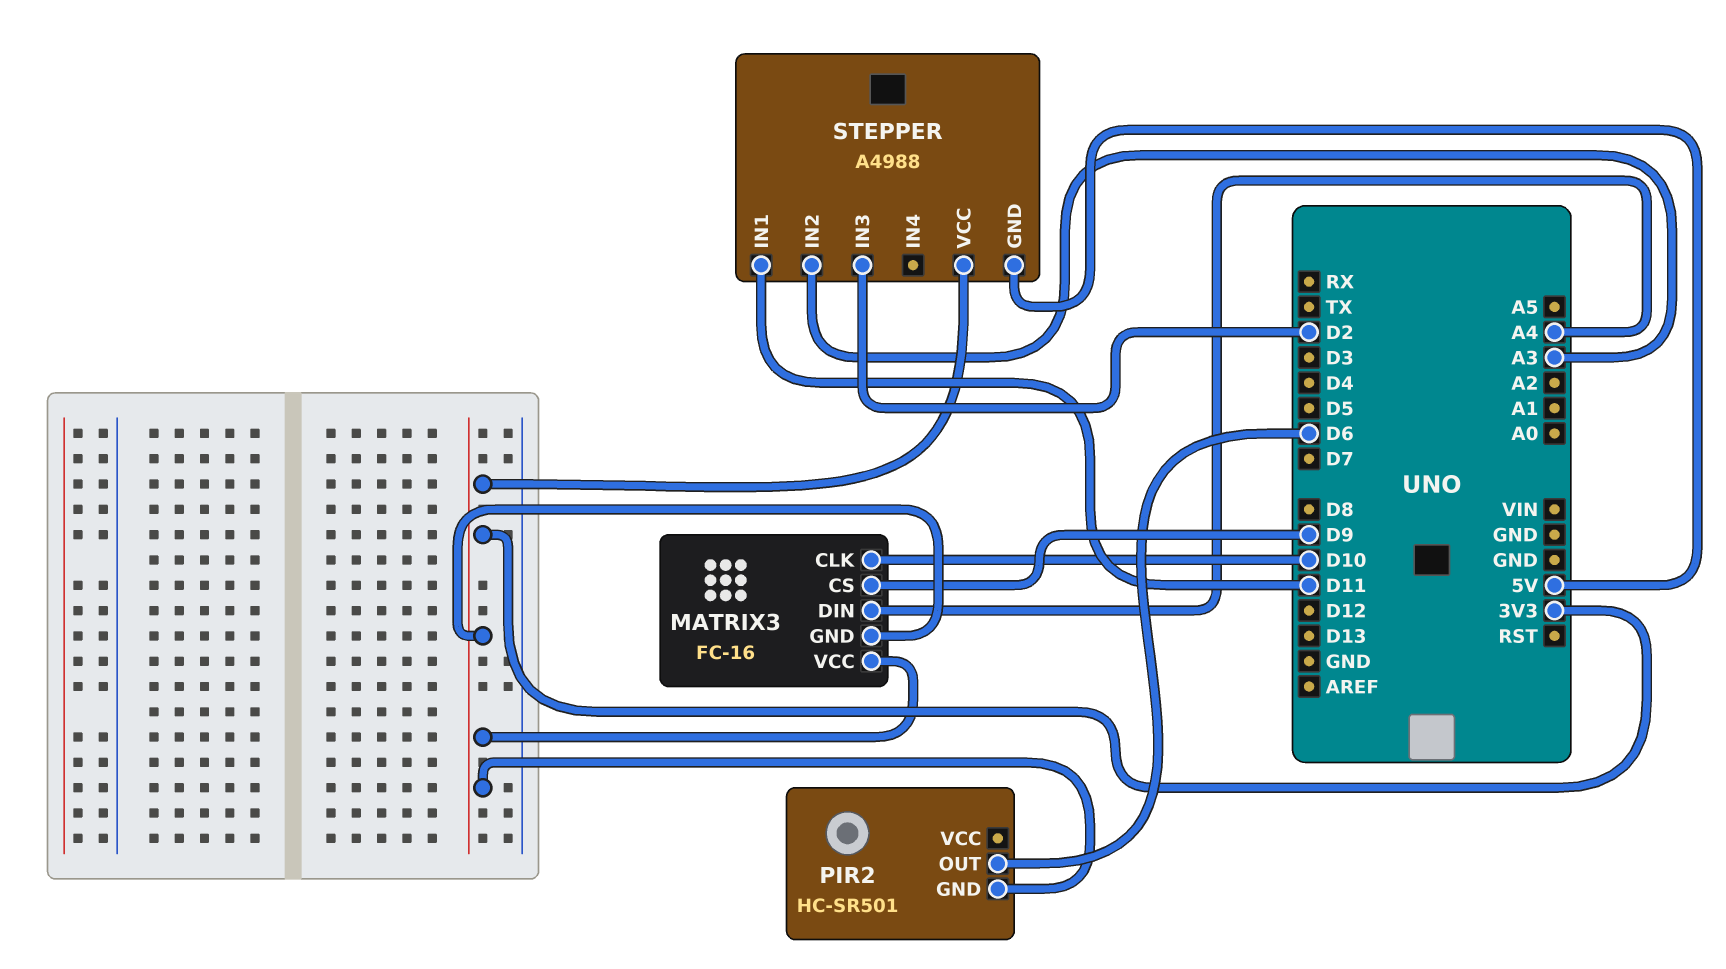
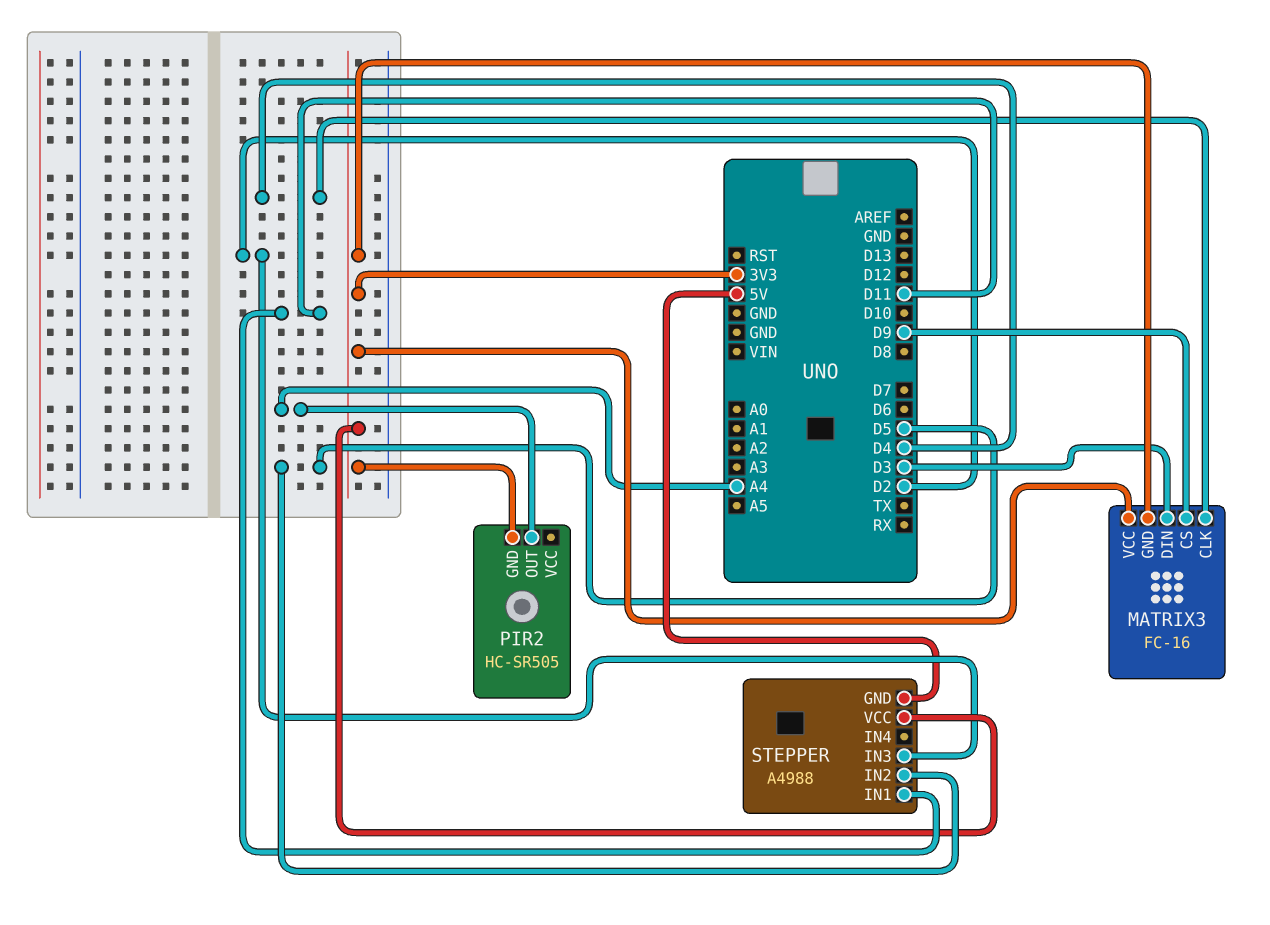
MATRIX3 pin CLK: D10 -> D4
MATRIX3 pin DIN: A4 -> D3
PIR2: HC-SR501 -> HC-SR505
PIR2 pin OUT: D6 -> A4
STEPPER pin IN2: A3 -> D5

